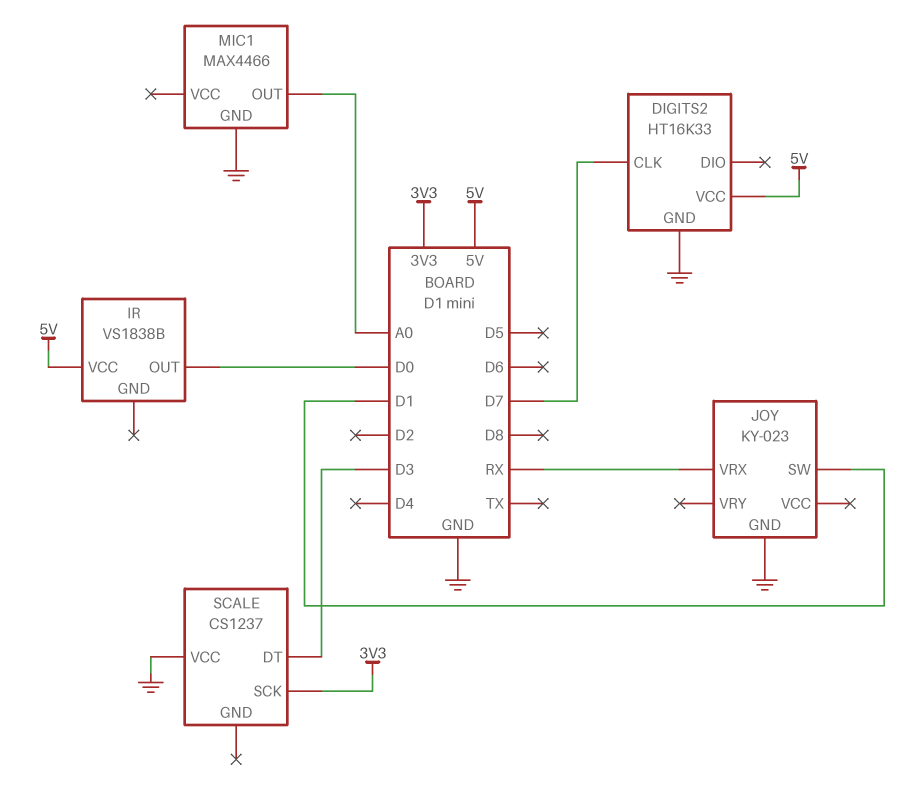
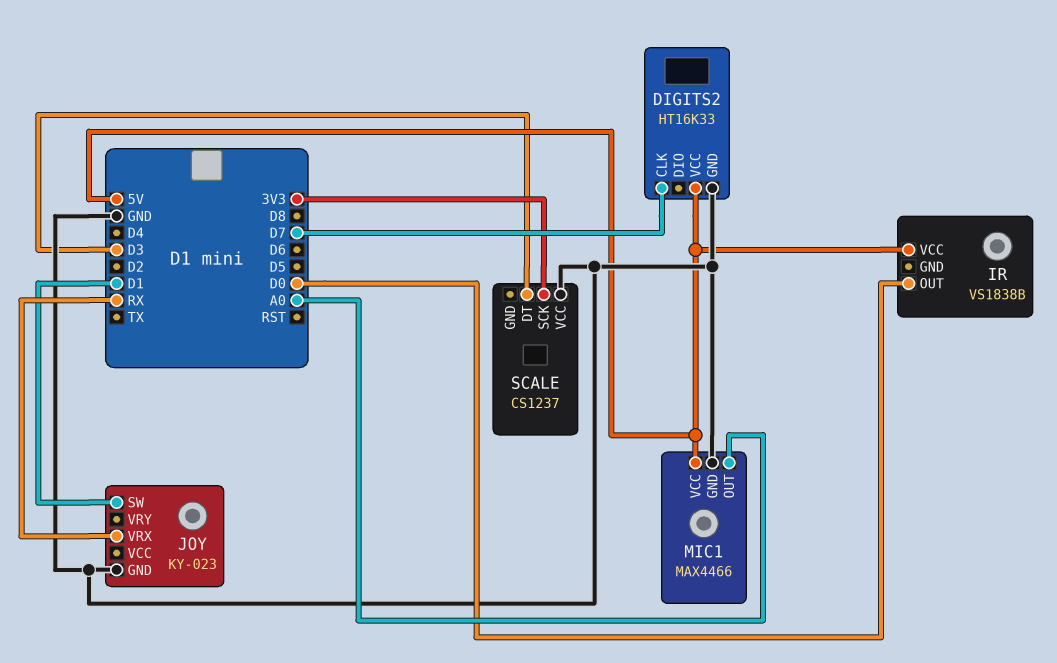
MIC1 pin VCC: none -> 5V

